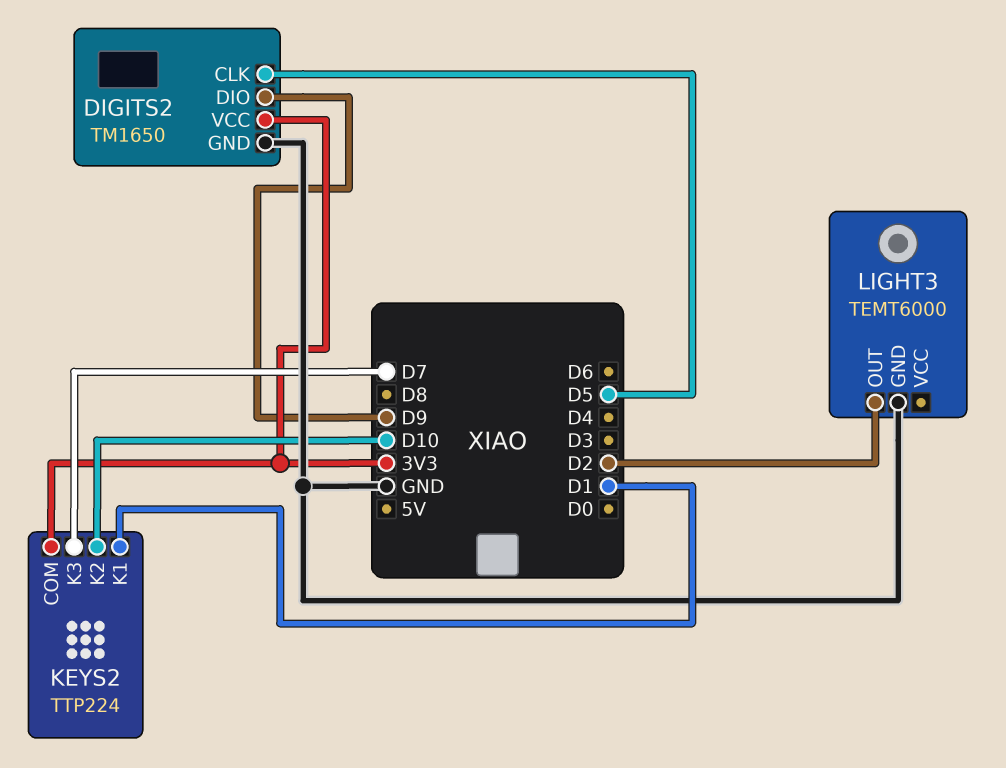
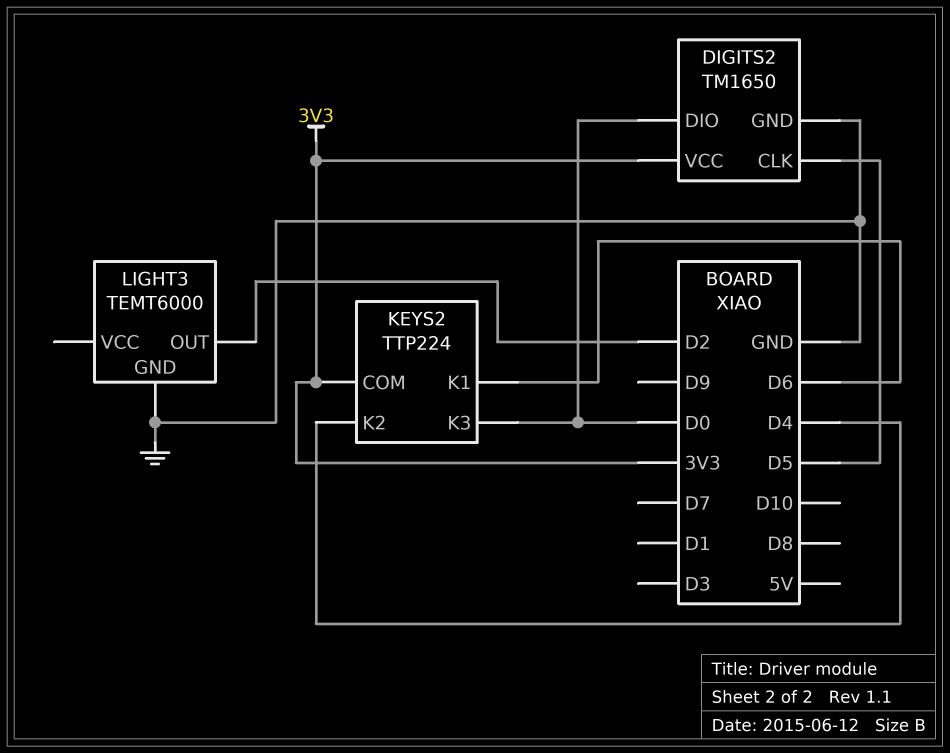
DIGITS2 pin DIO: D9 -> D0
KEYS2 pin K1: D1 -> D6
KEYS2 pin K2: D10 -> D4
KEYS2 pin K3: D7 -> D0

